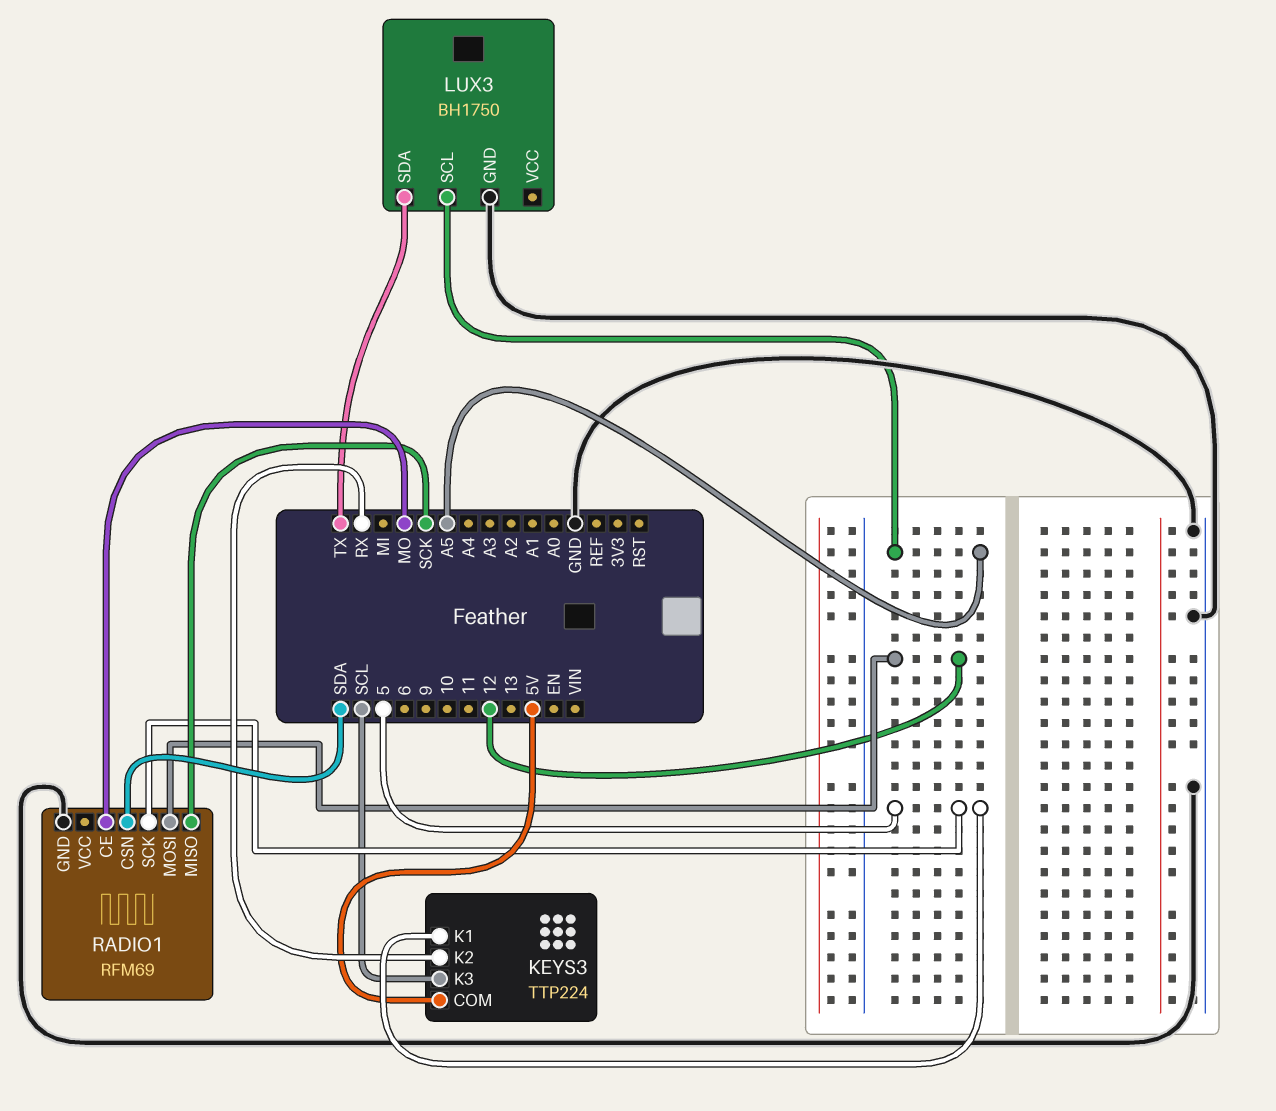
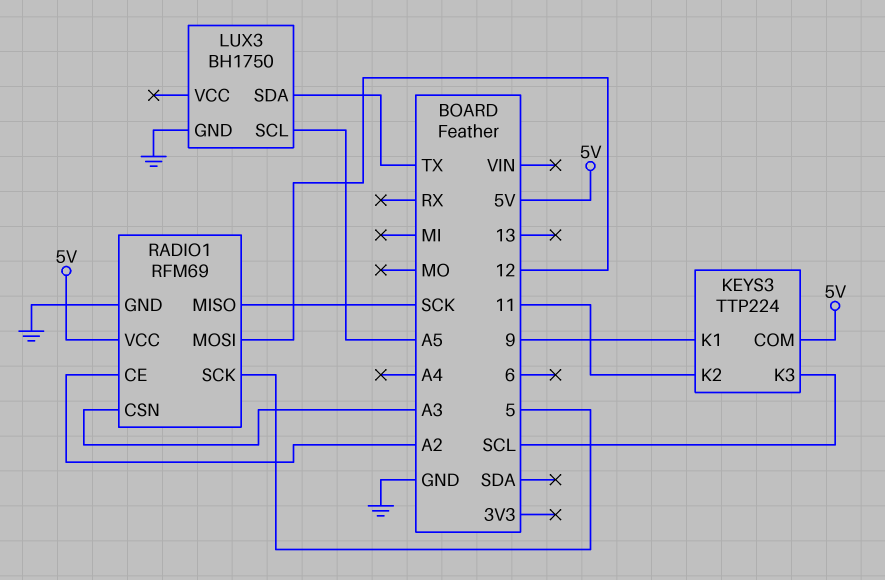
KEYS3 pin K1: 5 -> 9
KEYS3 pin K2: RX -> 11
RADIO1 pin CE: MO -> A2
RADIO1 pin CSN: SDA -> A3
RADIO1 pin VCC: none -> 5V

